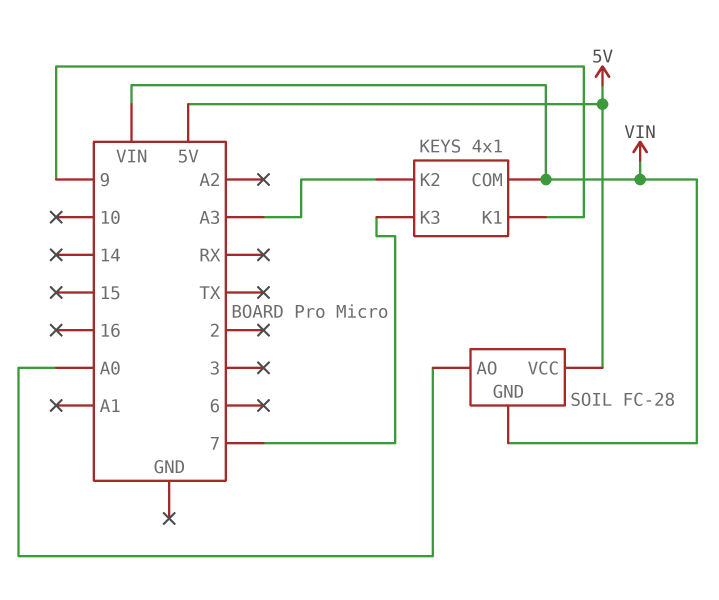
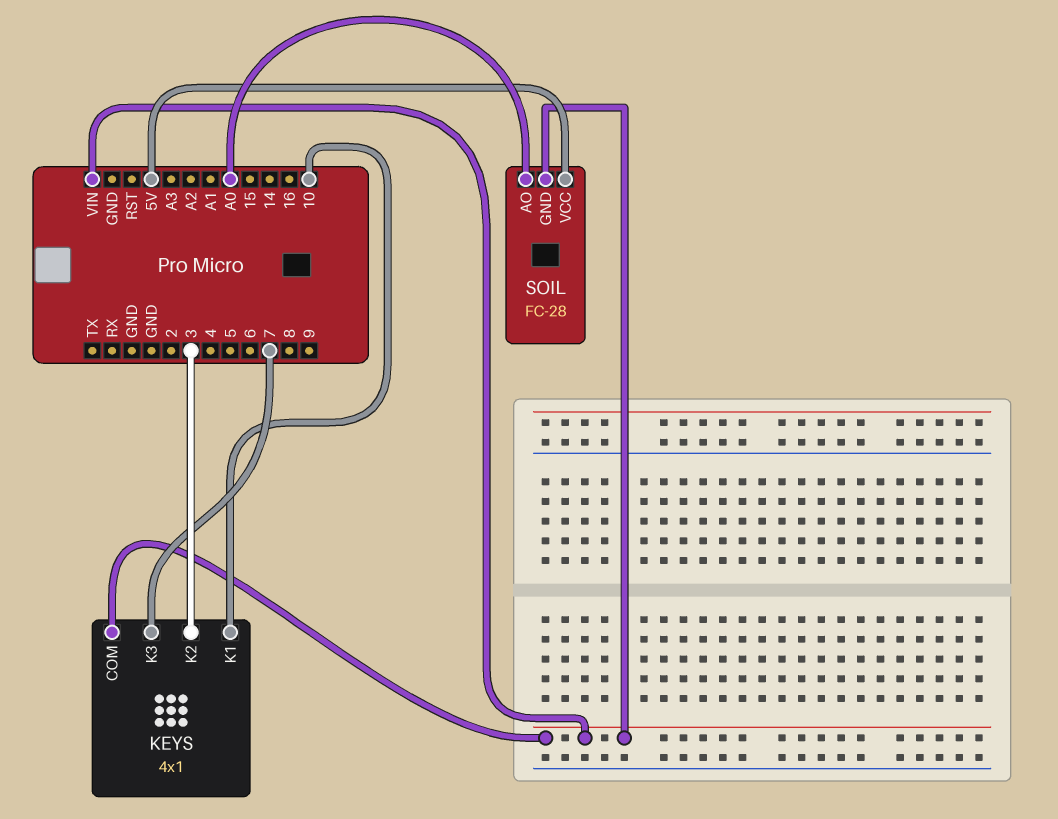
KEYS pin K1: 9 -> 10
KEYS pin K2: A3 -> 3

